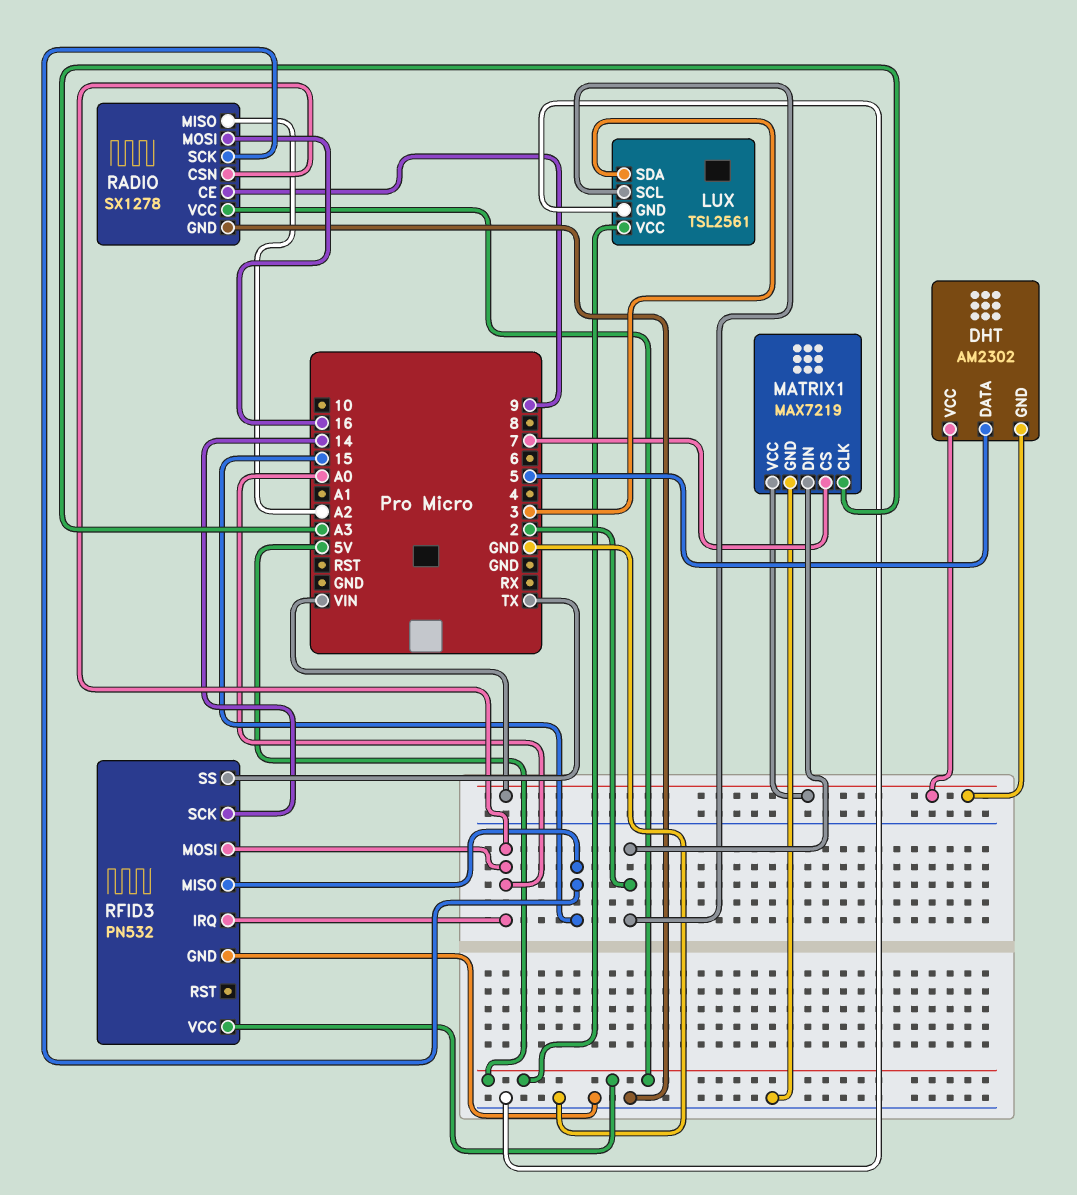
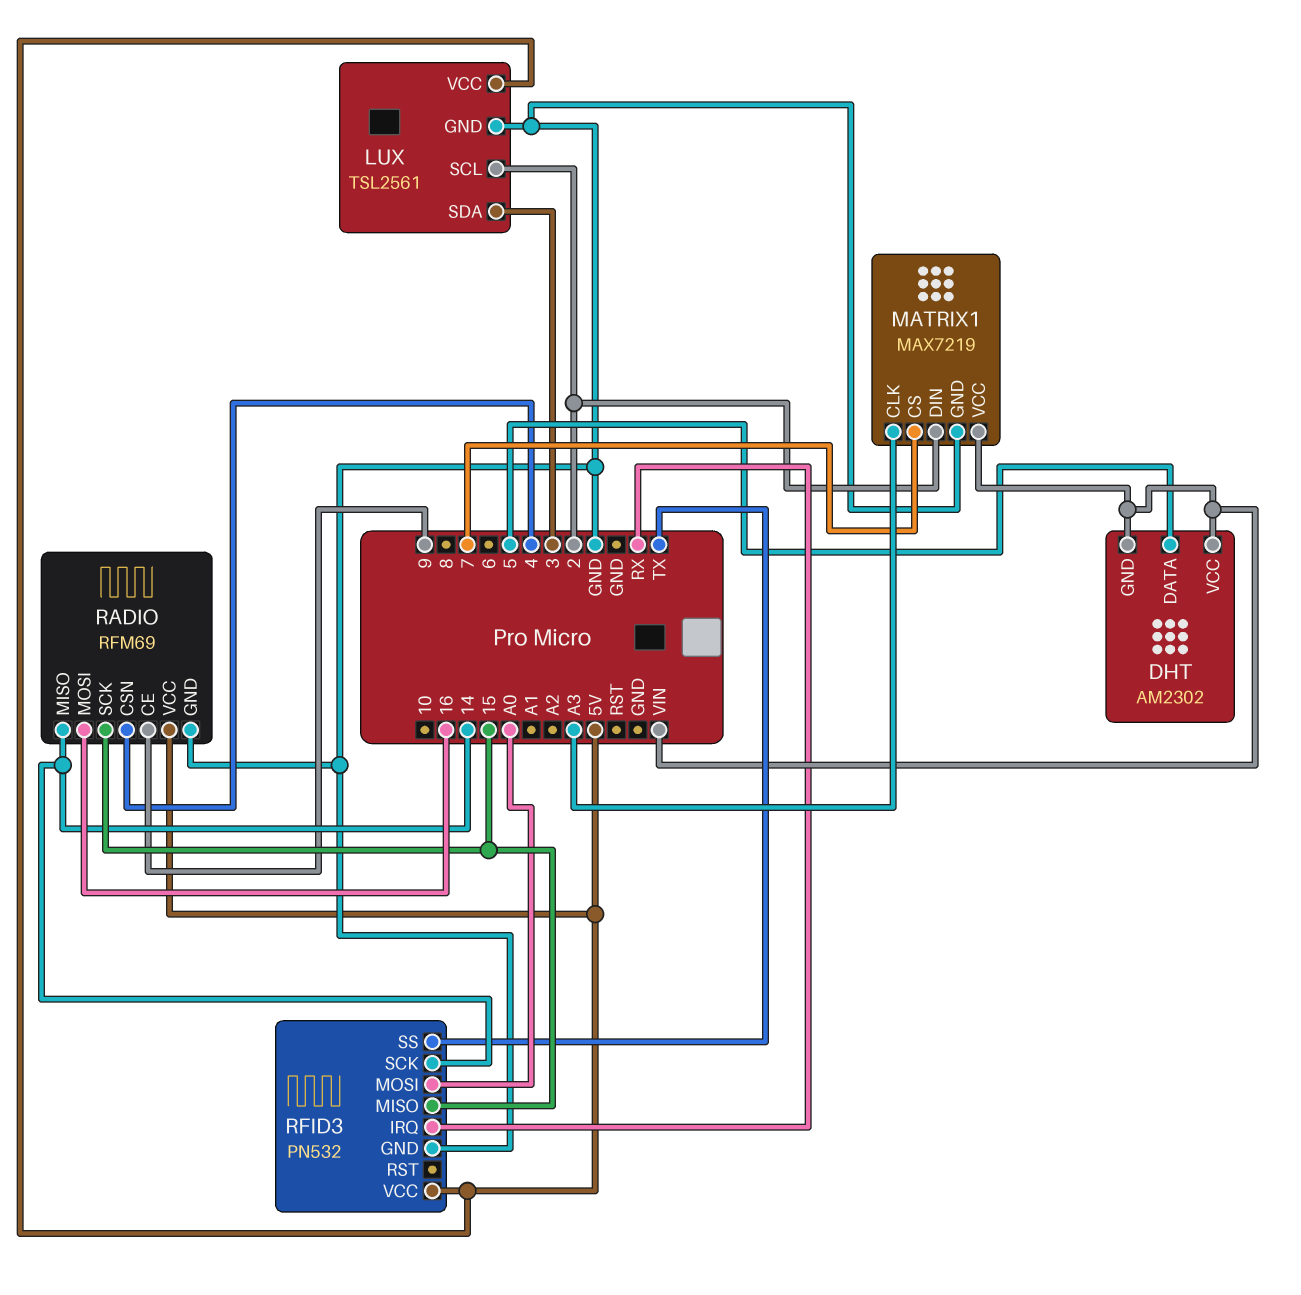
RADIO: SX1278 -> RFM69
RADIO pin CSN: A0 -> 4
RADIO pin MISO: A2 -> 14
RFID3 pin IRQ: A0 -> RX

